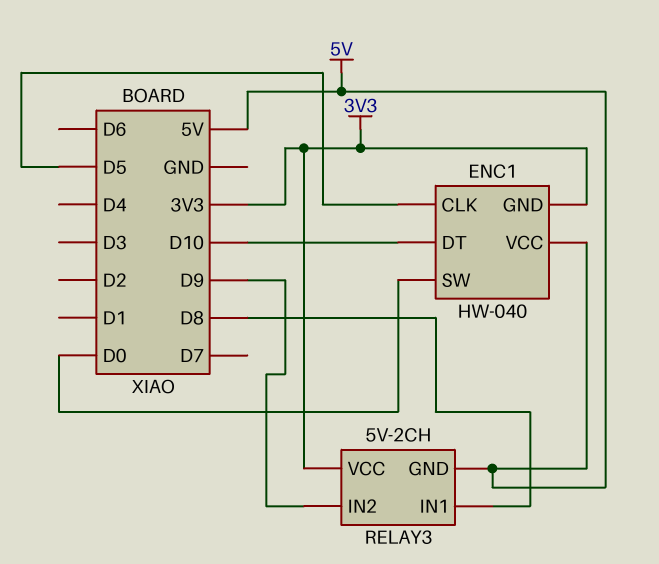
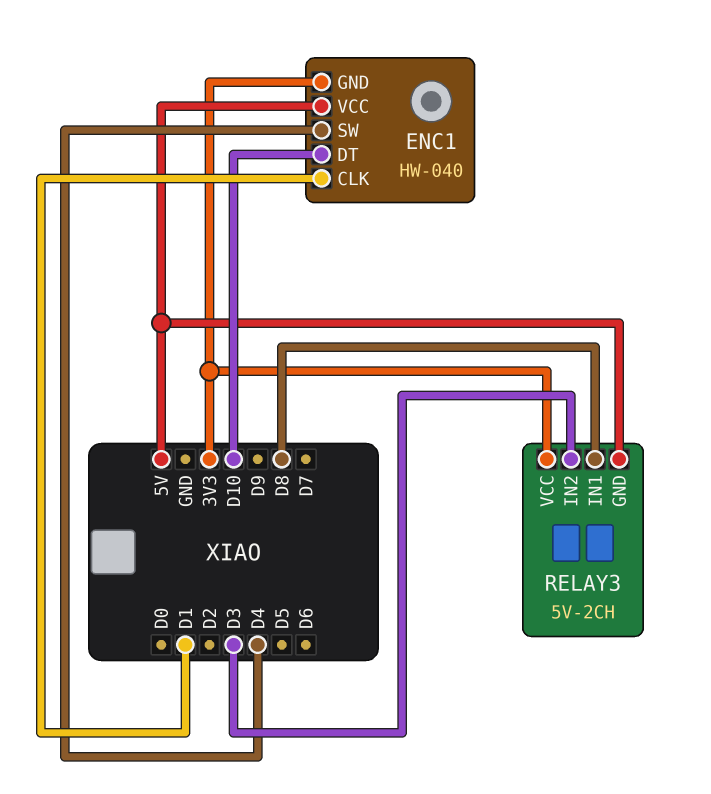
ENC1 pin CLK: D5 -> D1
ENC1 pin SW: D0 -> D4
RELAY3 pin IN2: D9 -> D3

